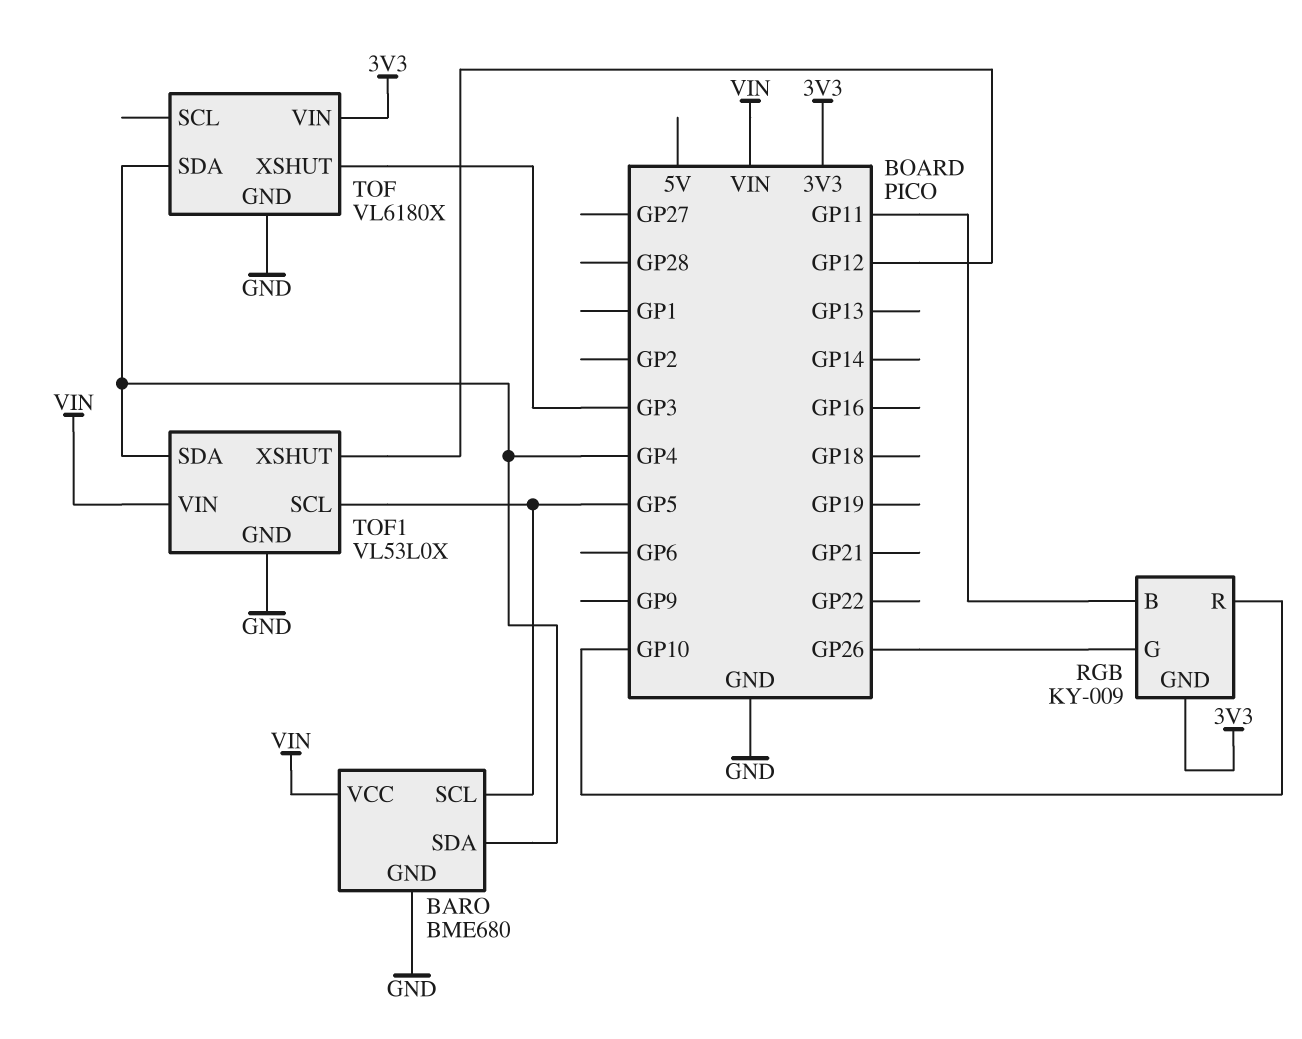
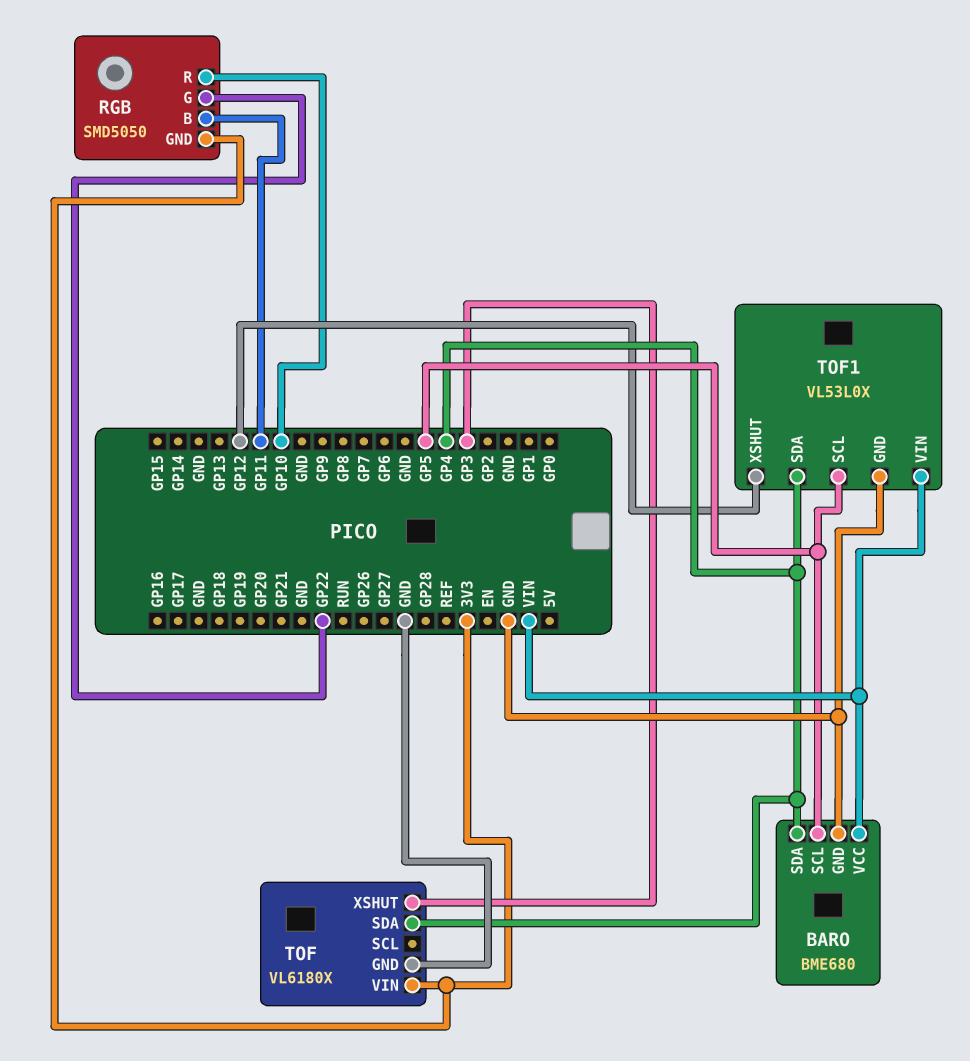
RGB: KY-009 -> SMD5050
RGB pin G: GP26 -> GP22

